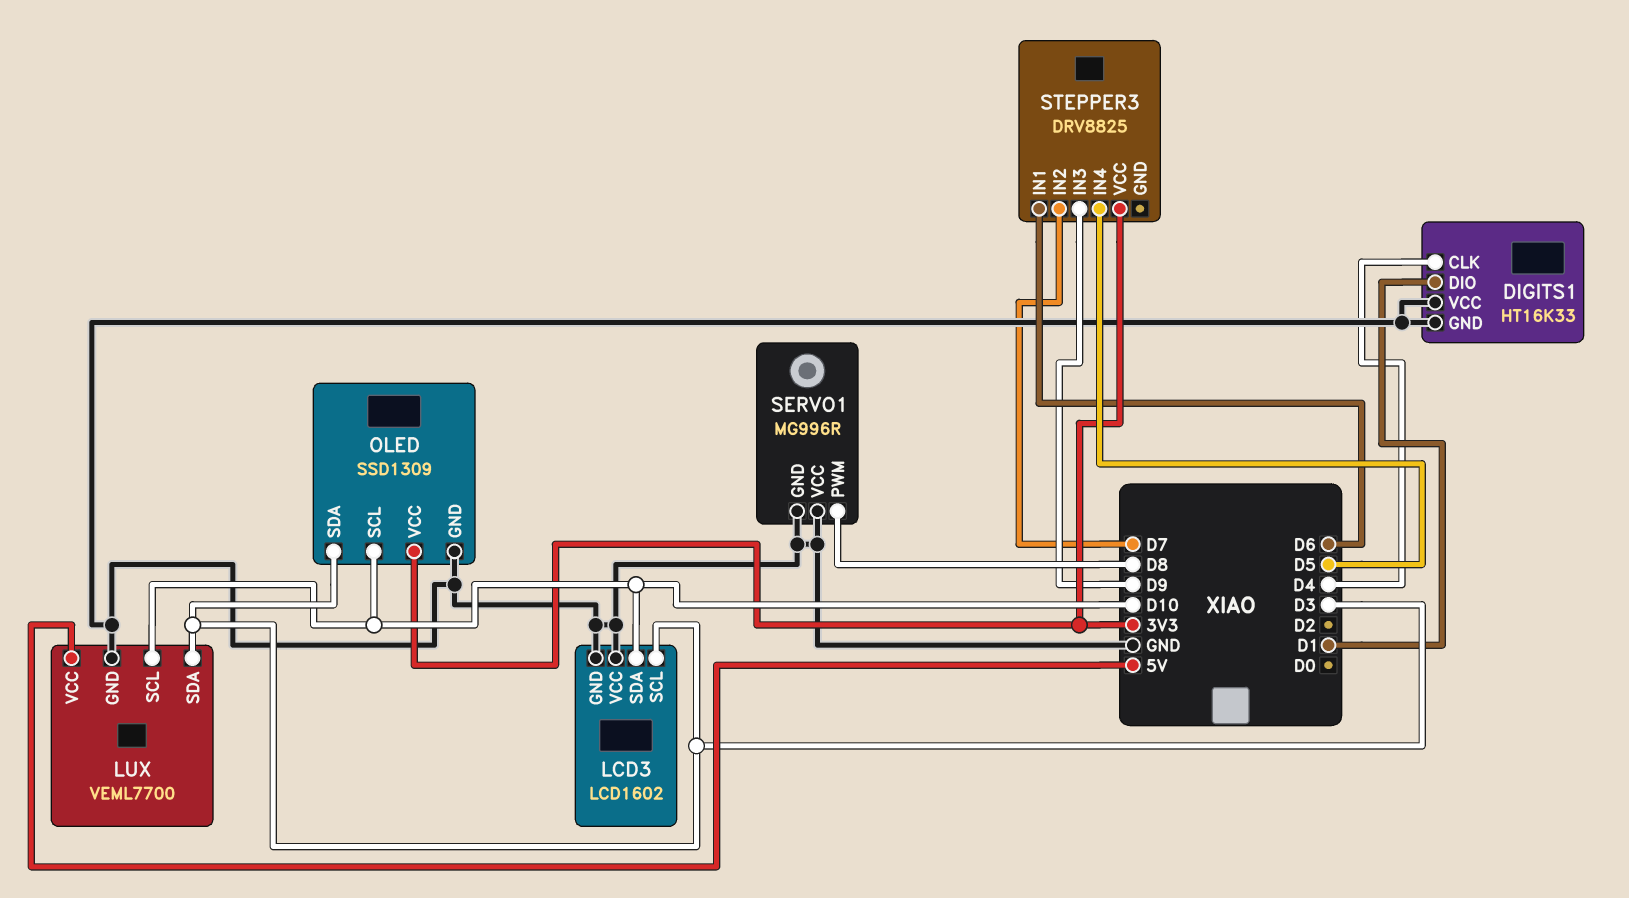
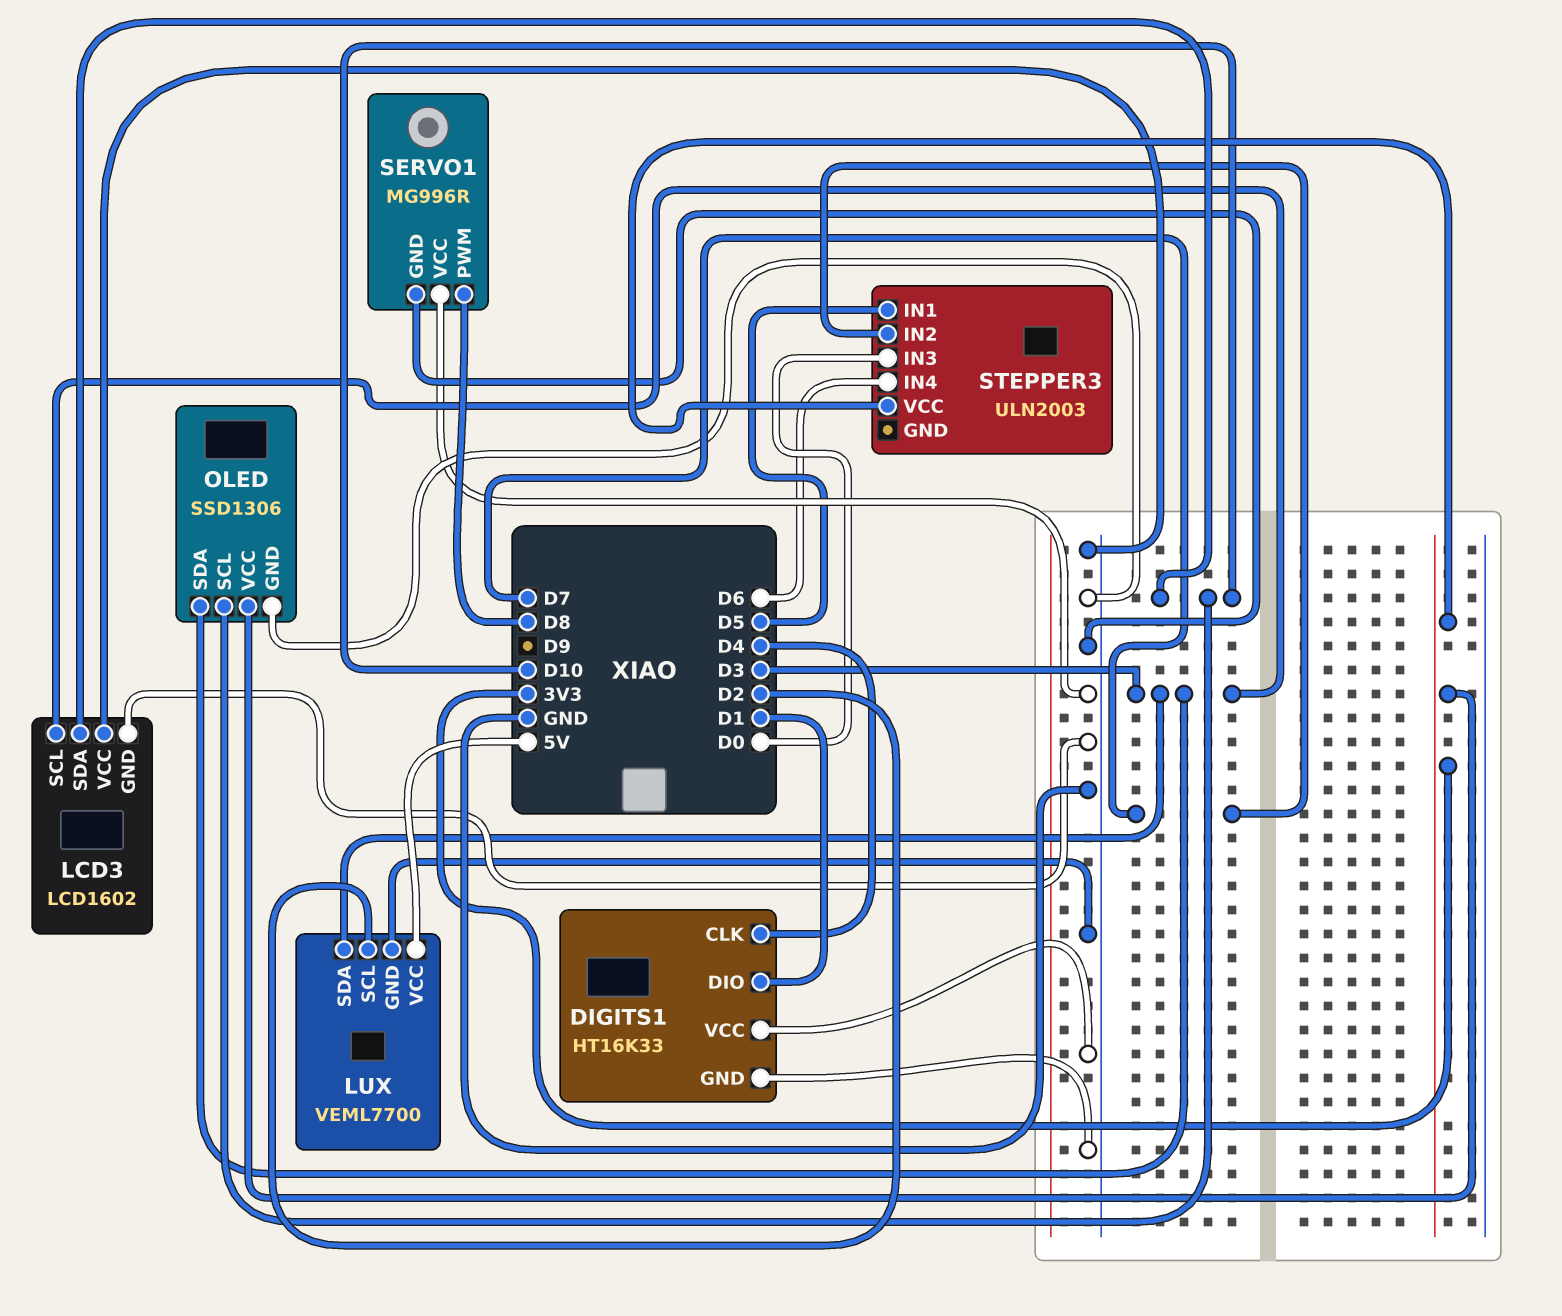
LUX pin SCL: D10 -> D2
OLED: SSD1309 -> SSD1306
STEPPER3: DRV8825 -> ULN2003
STEPPER3 pin IN1: D6 -> D5
STEPPER3 pin IN3: D9 -> D0
STEPPER3 pin IN4: D5 -> D6

